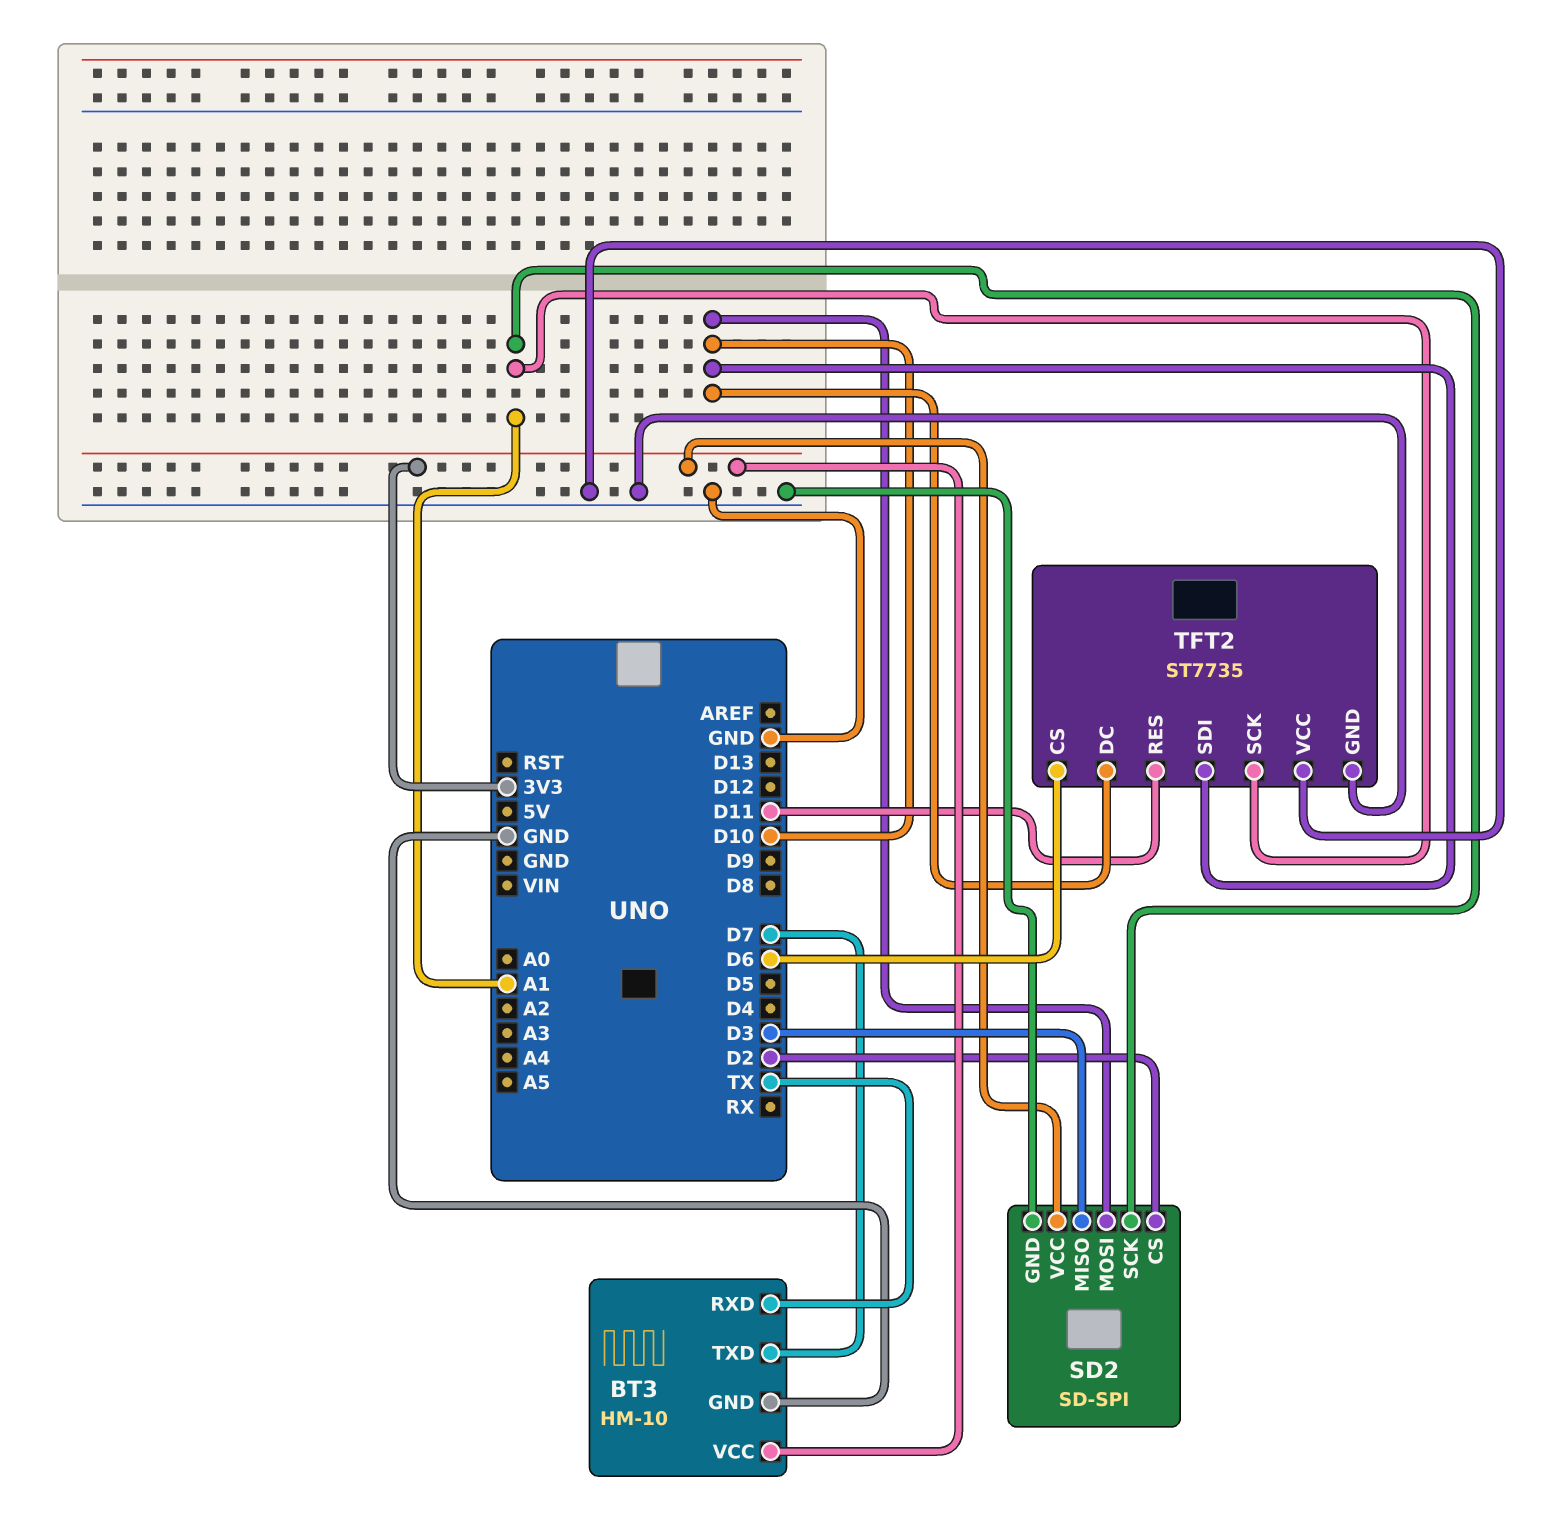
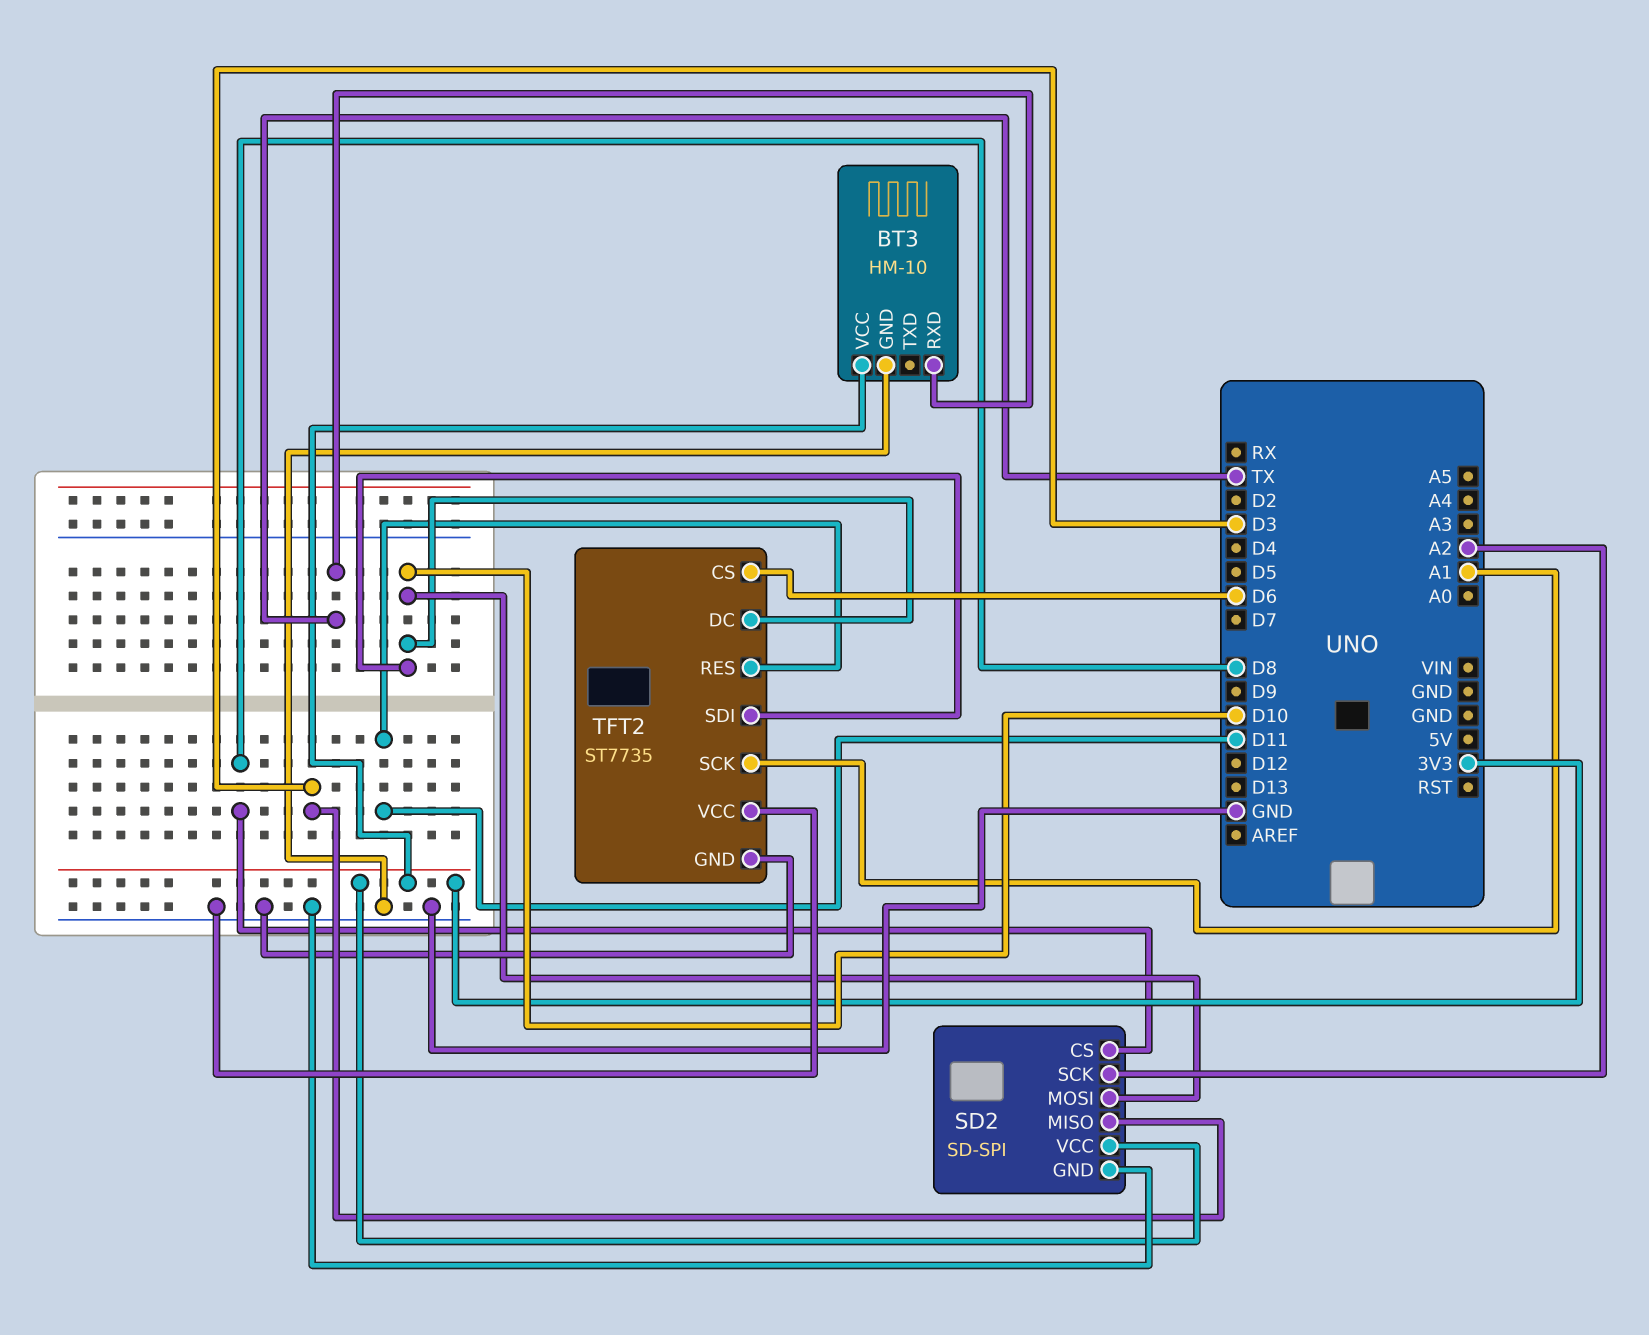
BT3 pin TXD: D7 -> none
SD2 pin CS: D2 -> D8
SD2 pin SCK: A1 -> A2

